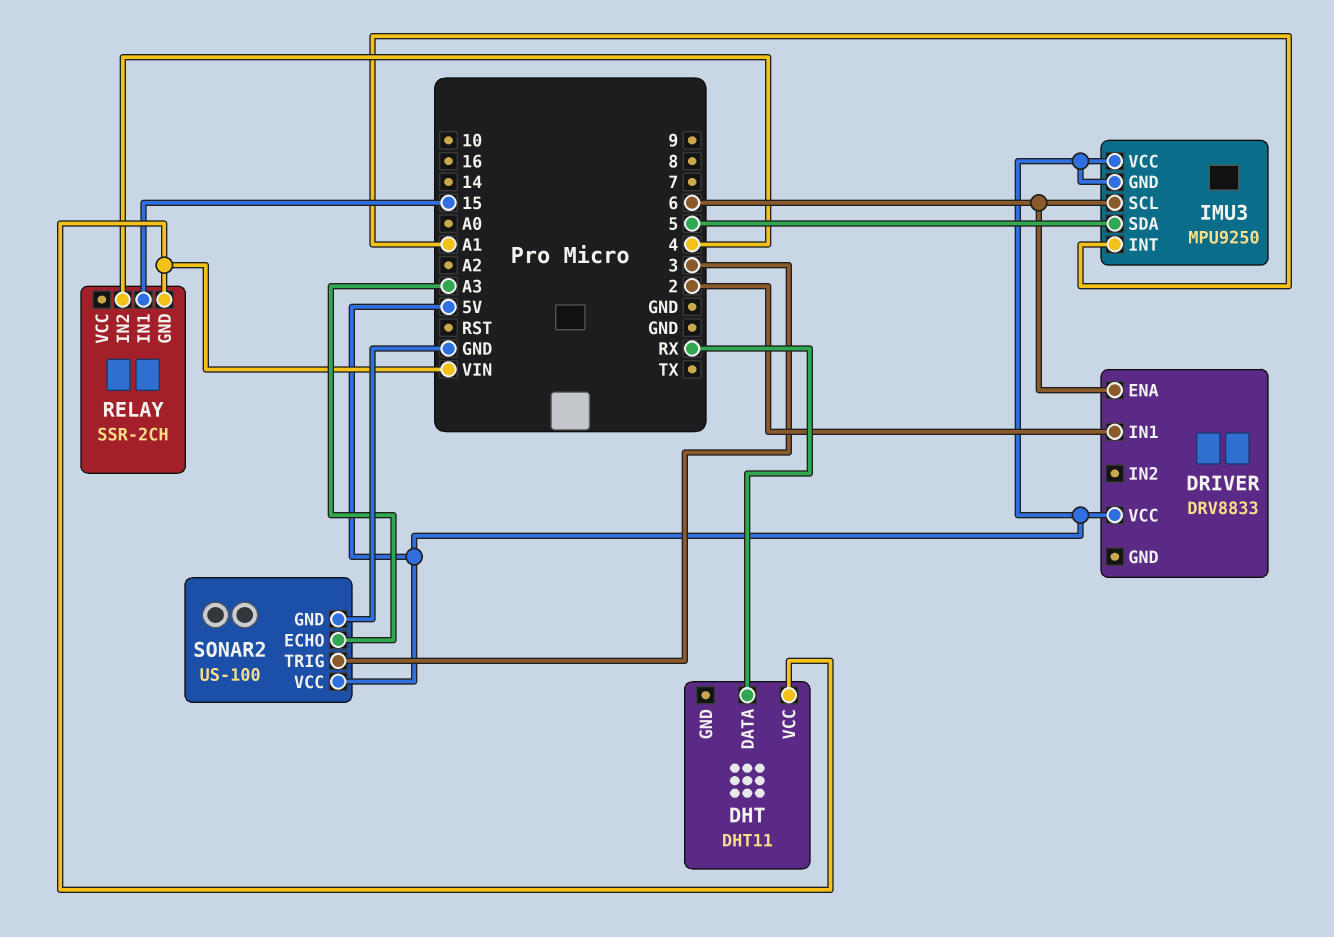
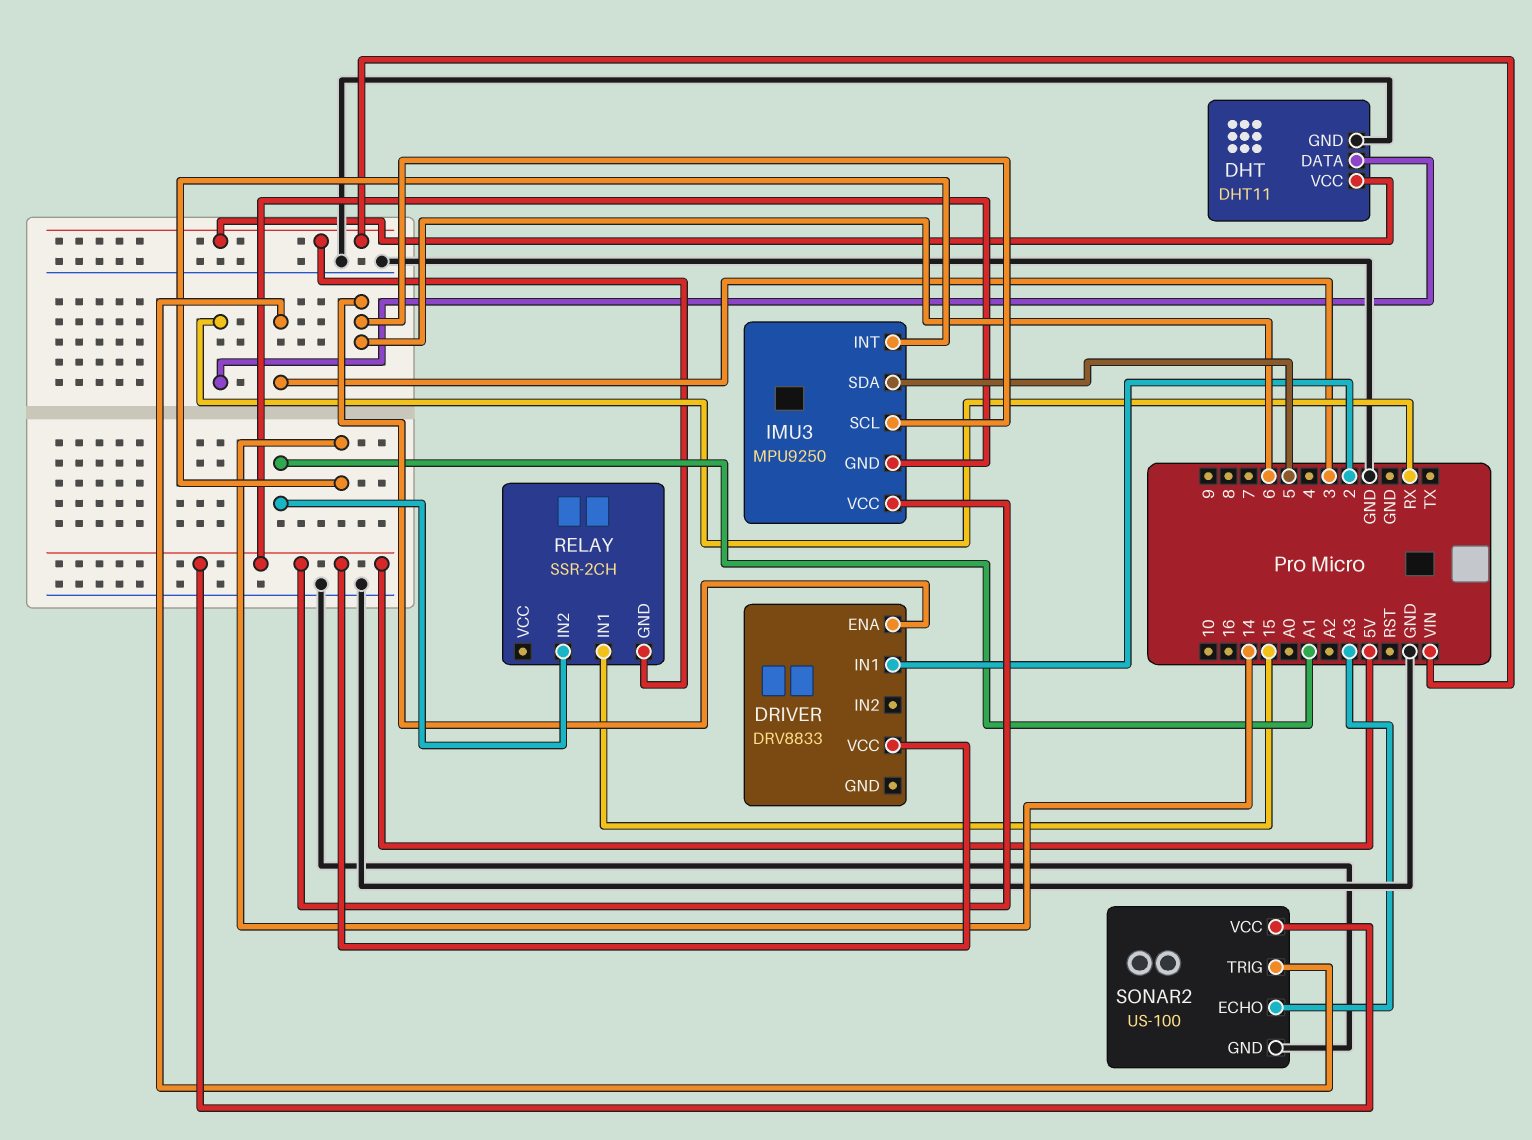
DHT pin GND: none -> GND
IMU3 pin INT: A1 -> 14
RELAY pin IN2: 4 -> A1

